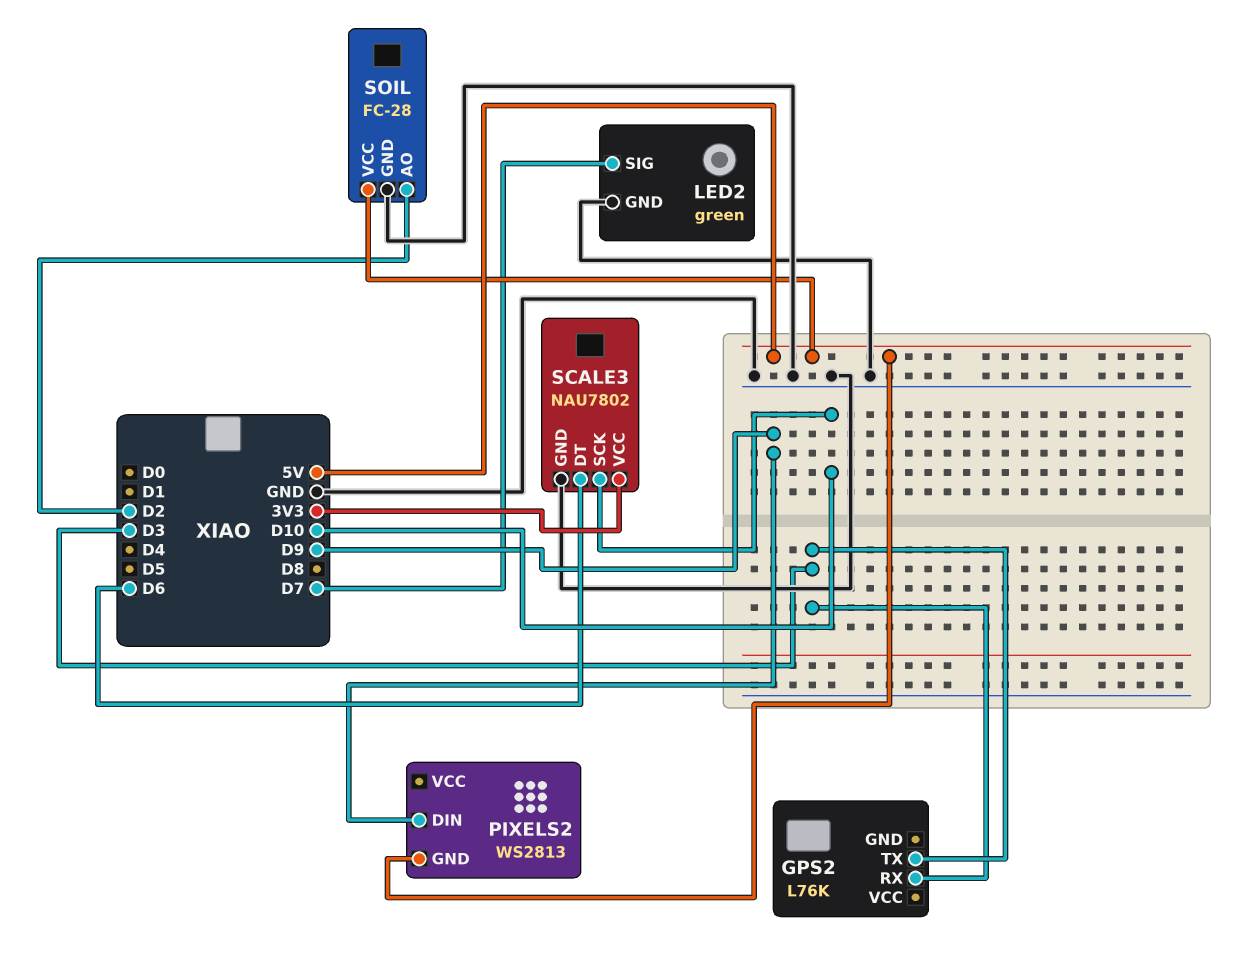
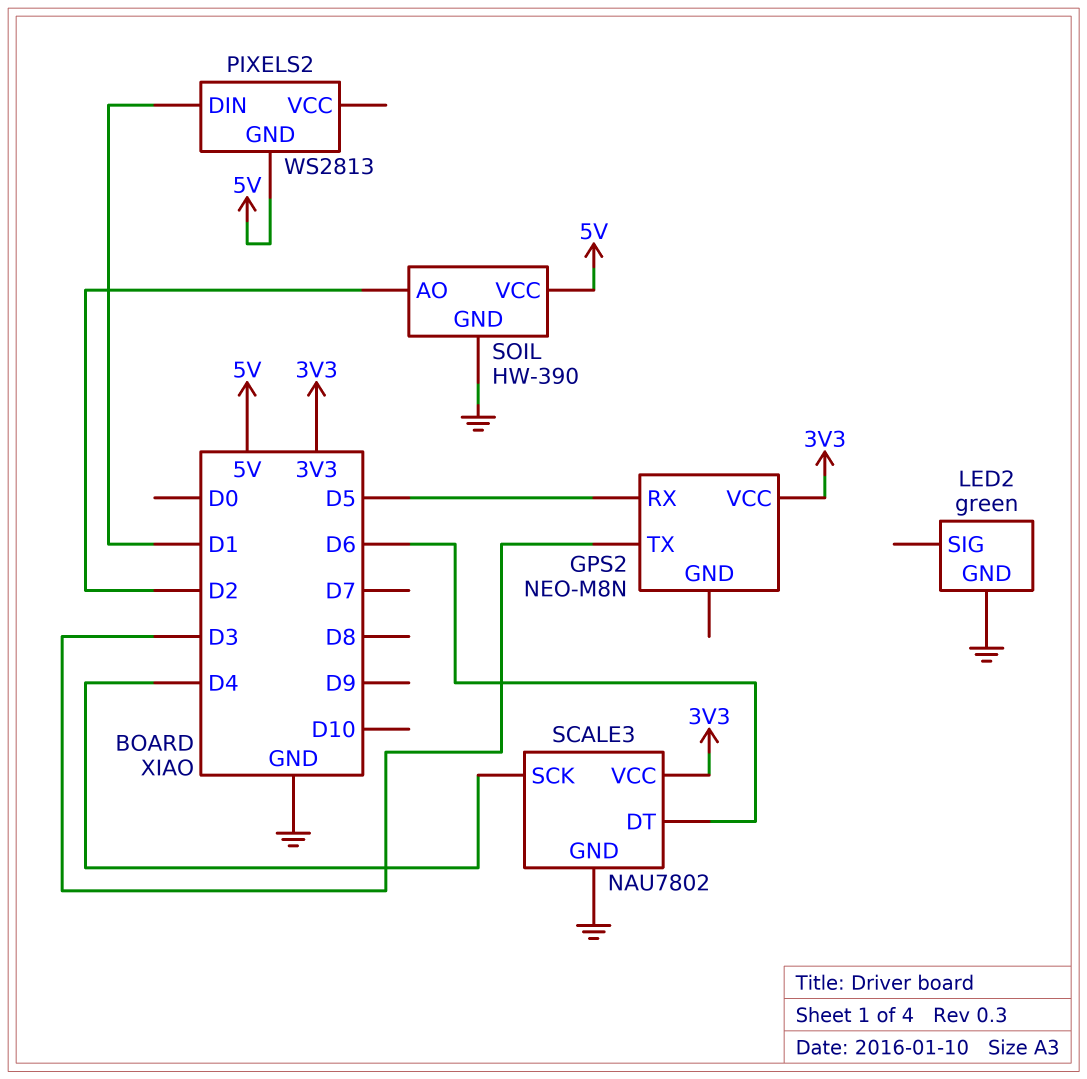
GPS2: L76K -> NEO-M8N
GPS2 pin RX: D3 -> D5
GPS2 pin VCC: none -> 3V3
LED2 pin SIG: D7 -> none
PIXELS2 pin DIN: D9 -> D1
SCALE3 pin SCK: D10 -> D4
SOIL: FC-28 -> HW-390

